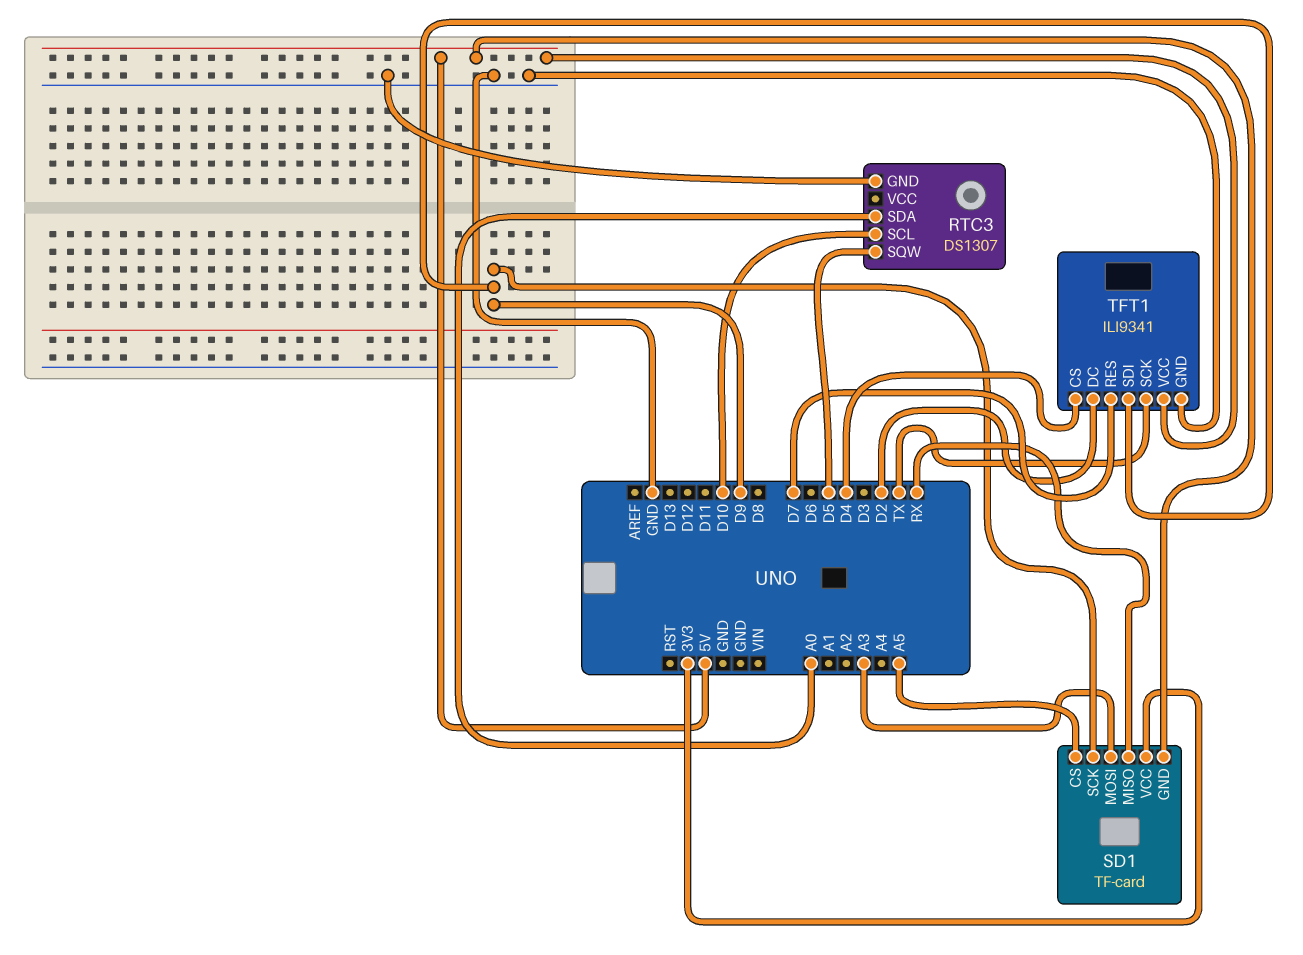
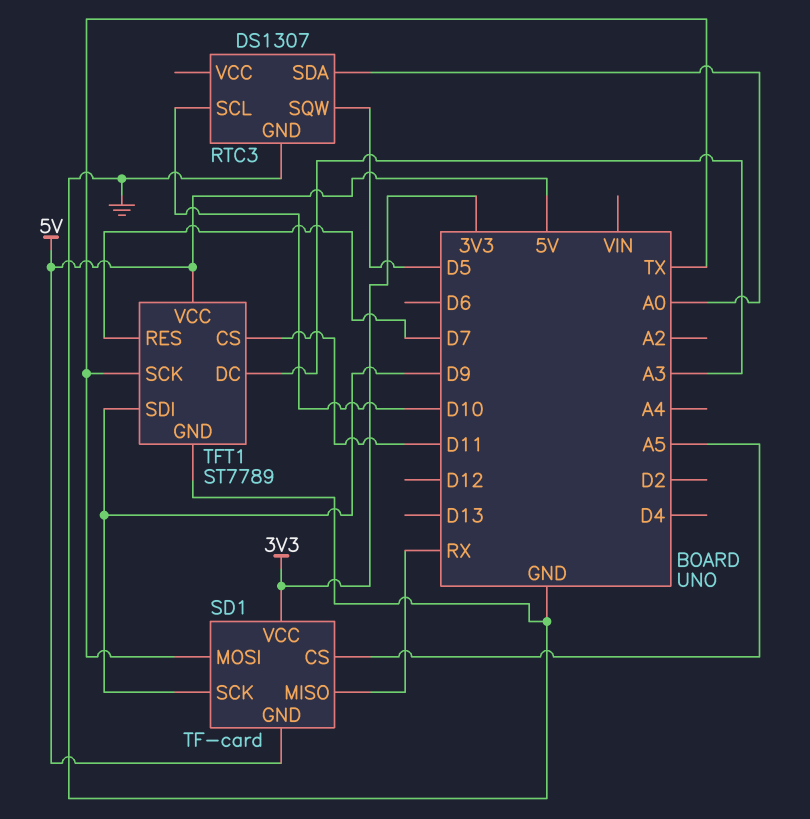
SD1 pin MOSI: A3 -> TX
TFT1: ILI9341 -> ST7789
TFT1 pin CS: D4 -> D11
TFT1 pin DC: D2 -> A3

